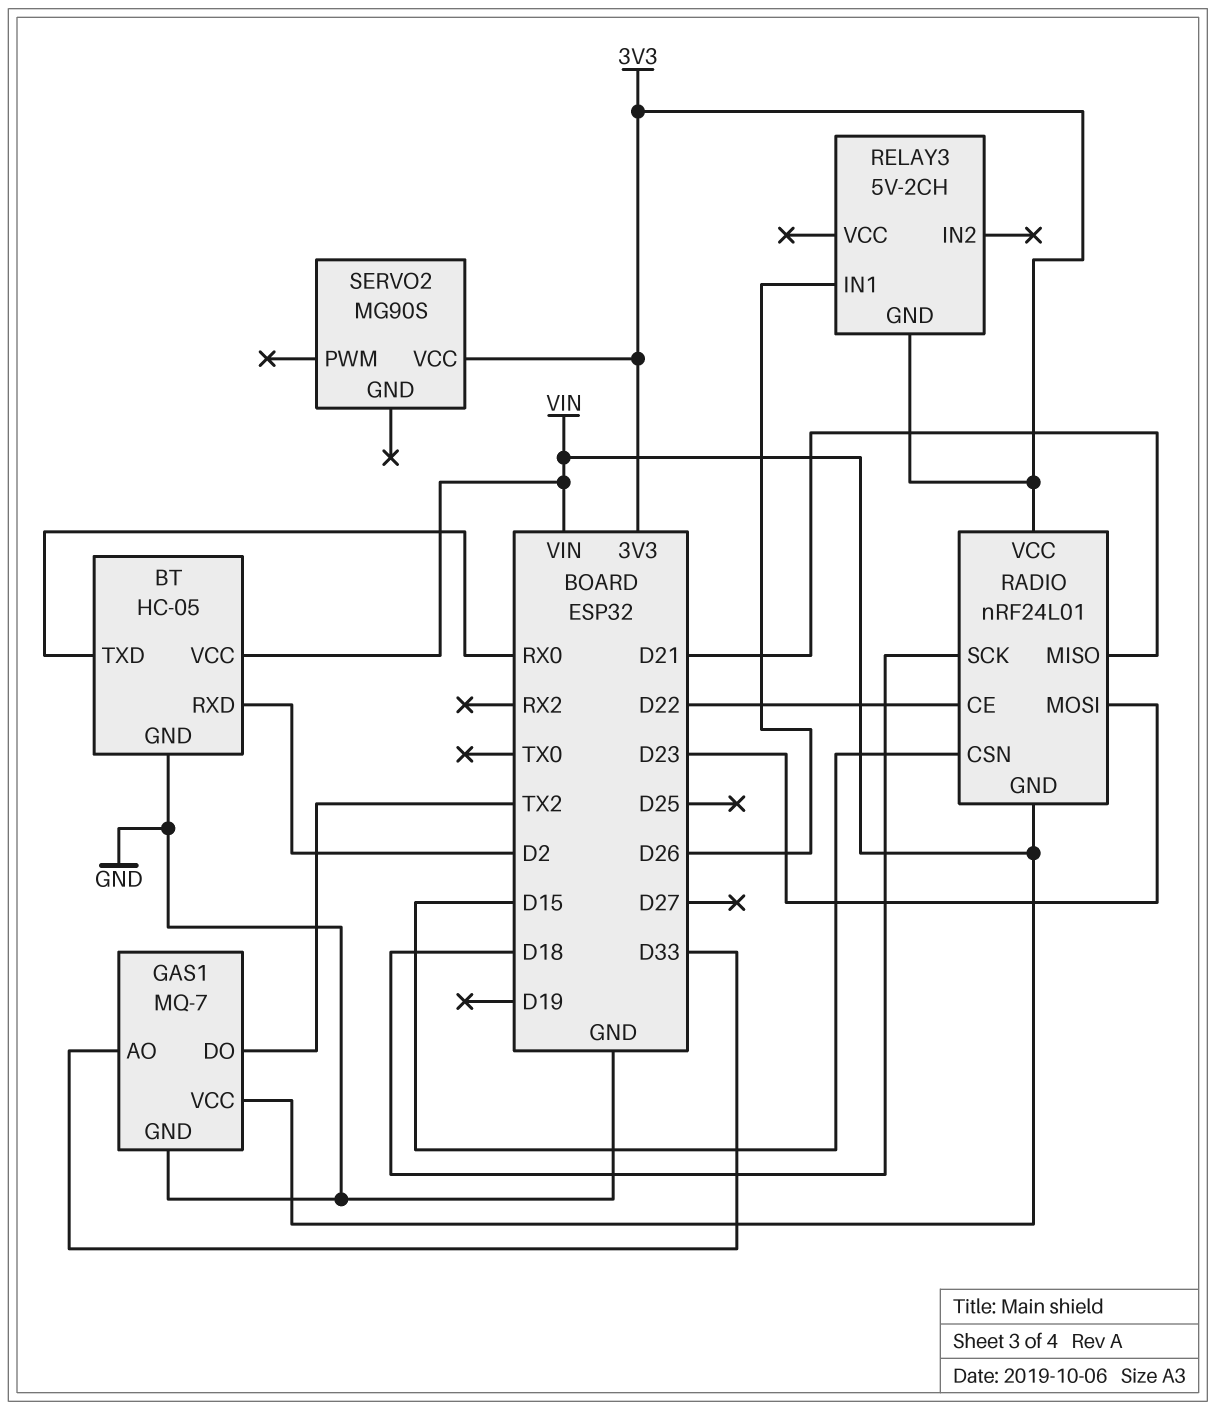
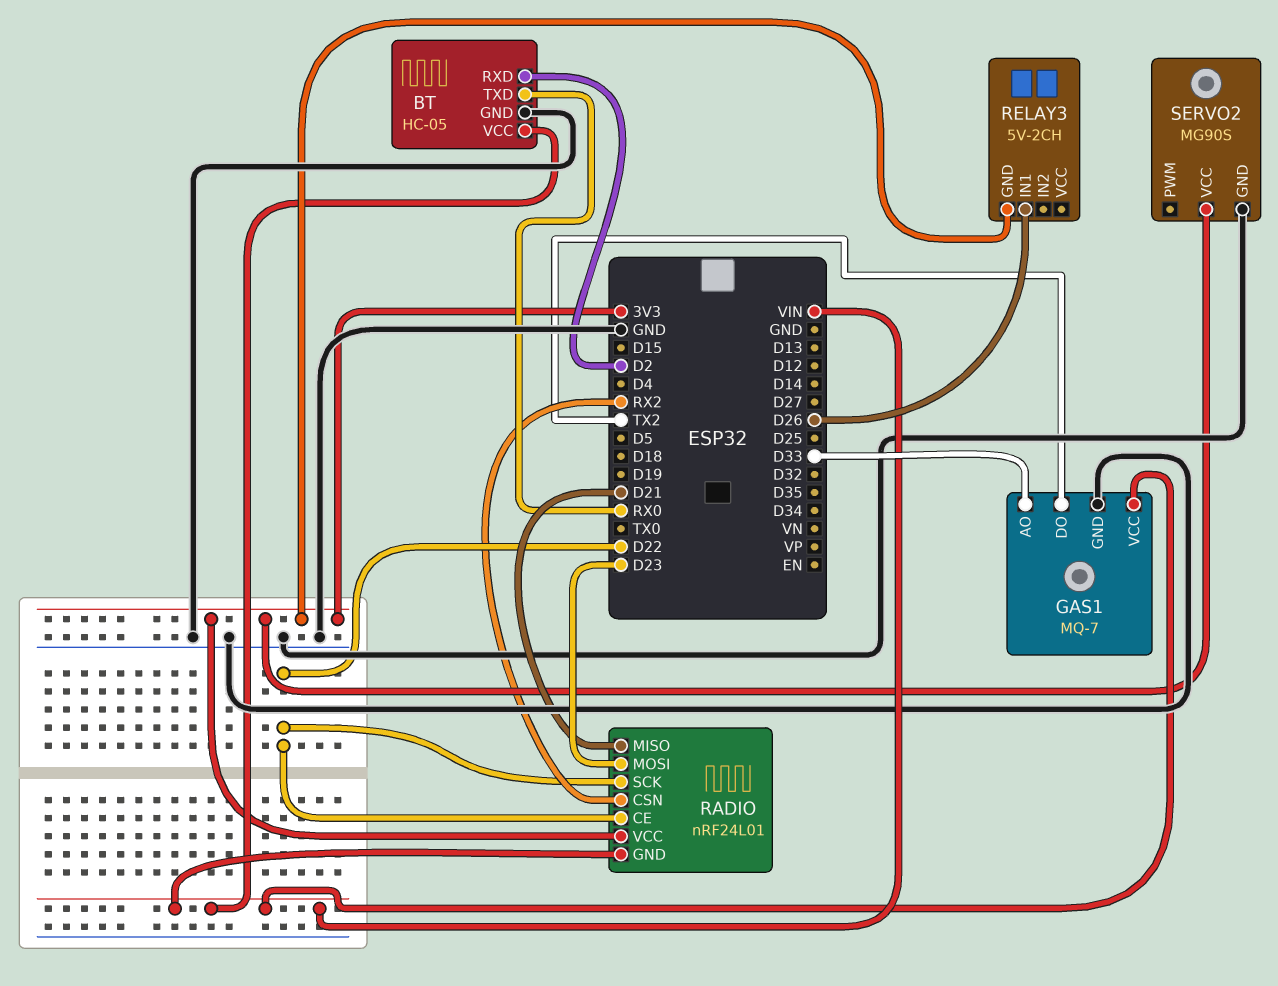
RADIO pin CSN: D15 -> RX2
RADIO pin SCK: D18 -> D22
SERVO2 pin GND: none -> GND

